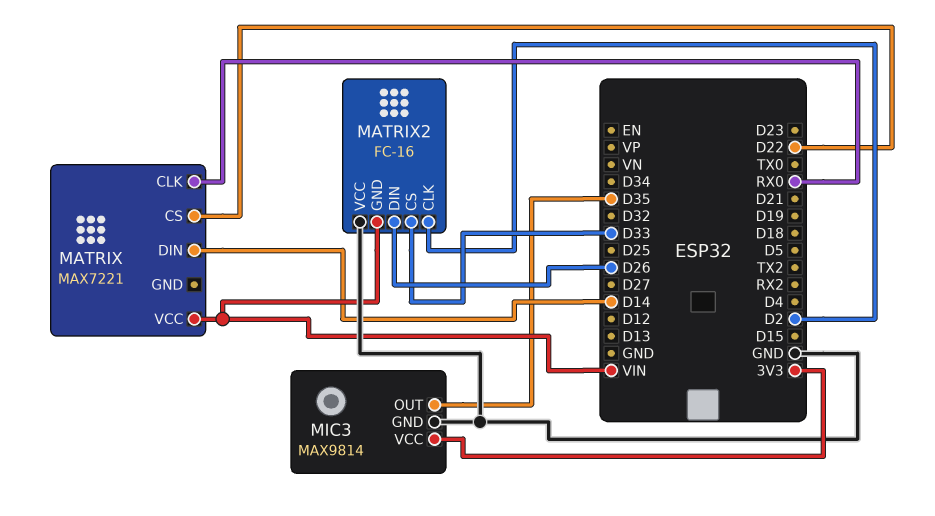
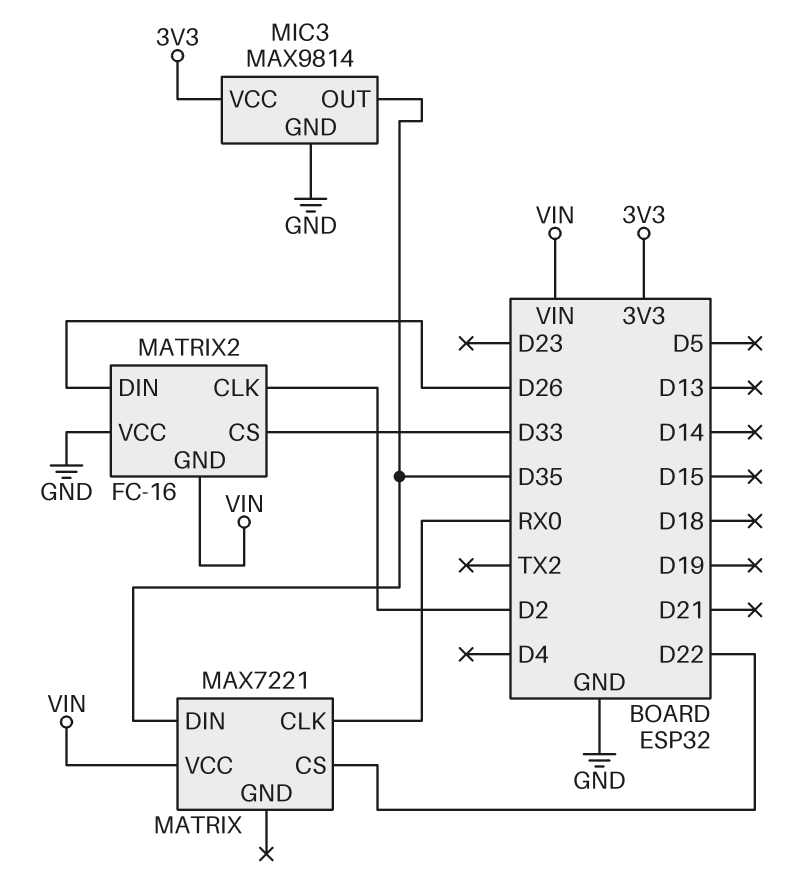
MATRIX pin DIN: D14 -> D35

